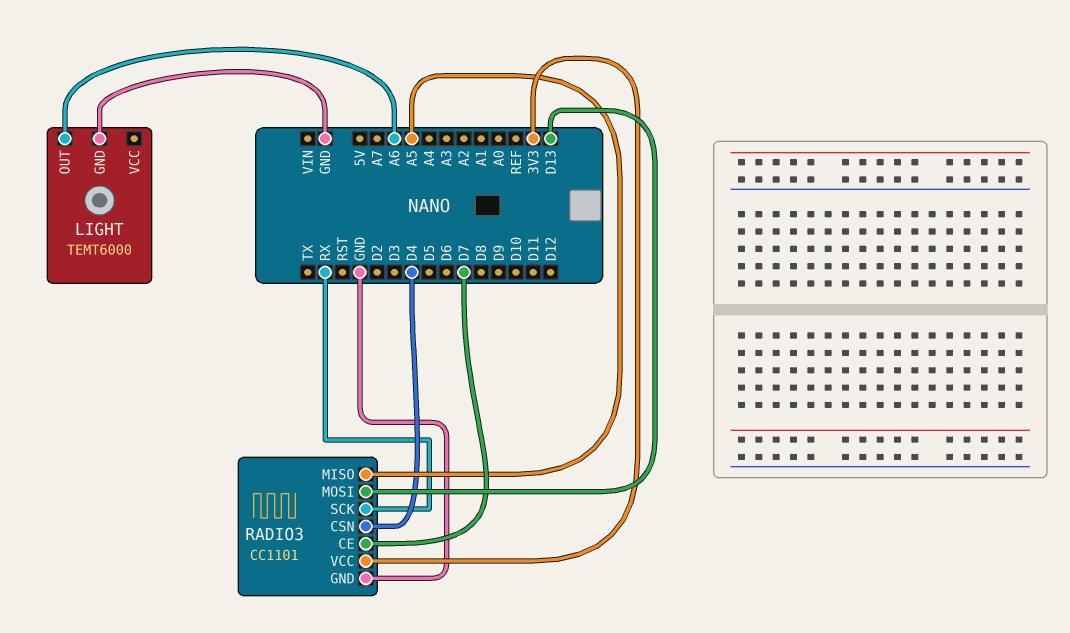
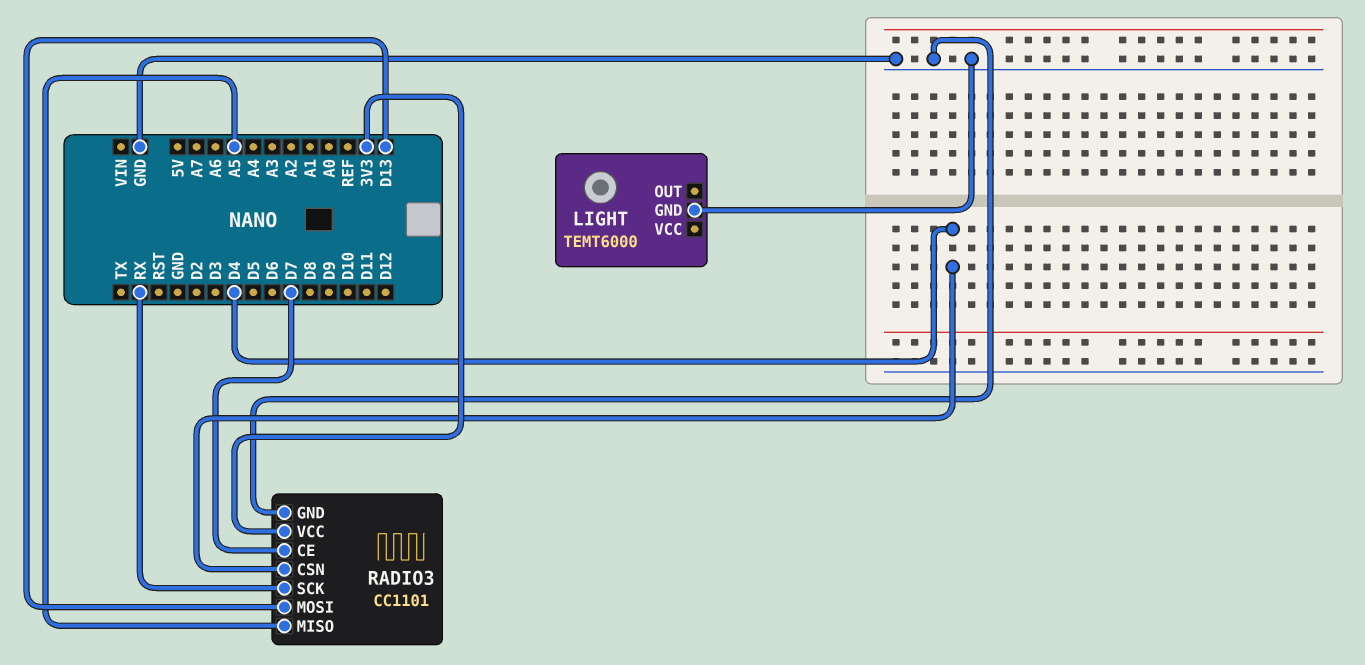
LIGHT pin OUT: A6 -> none

